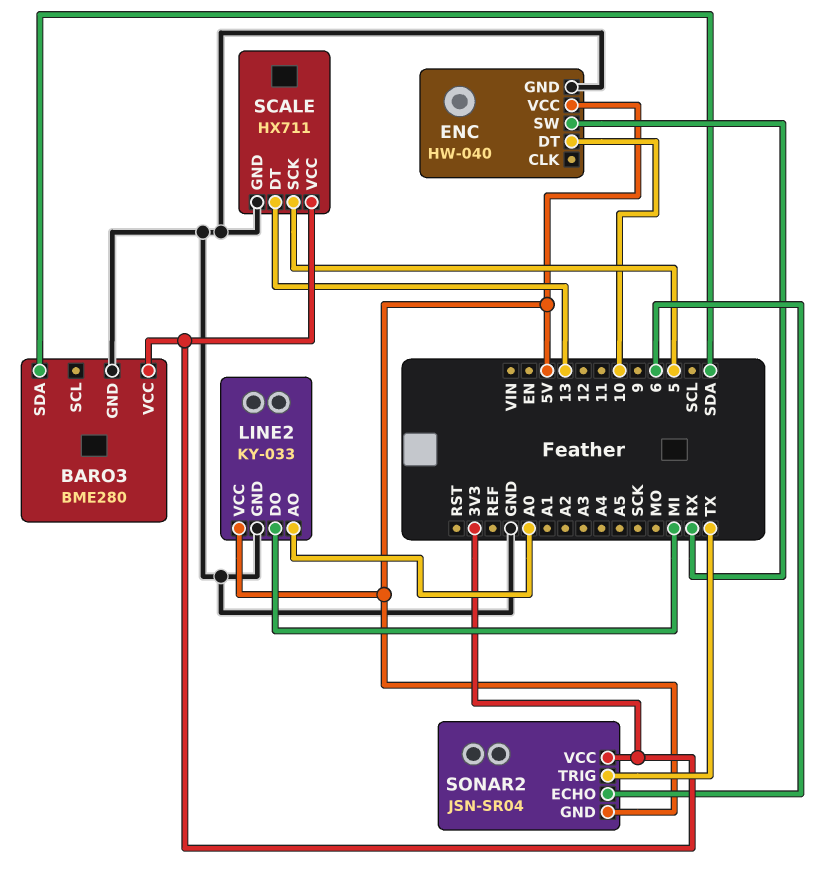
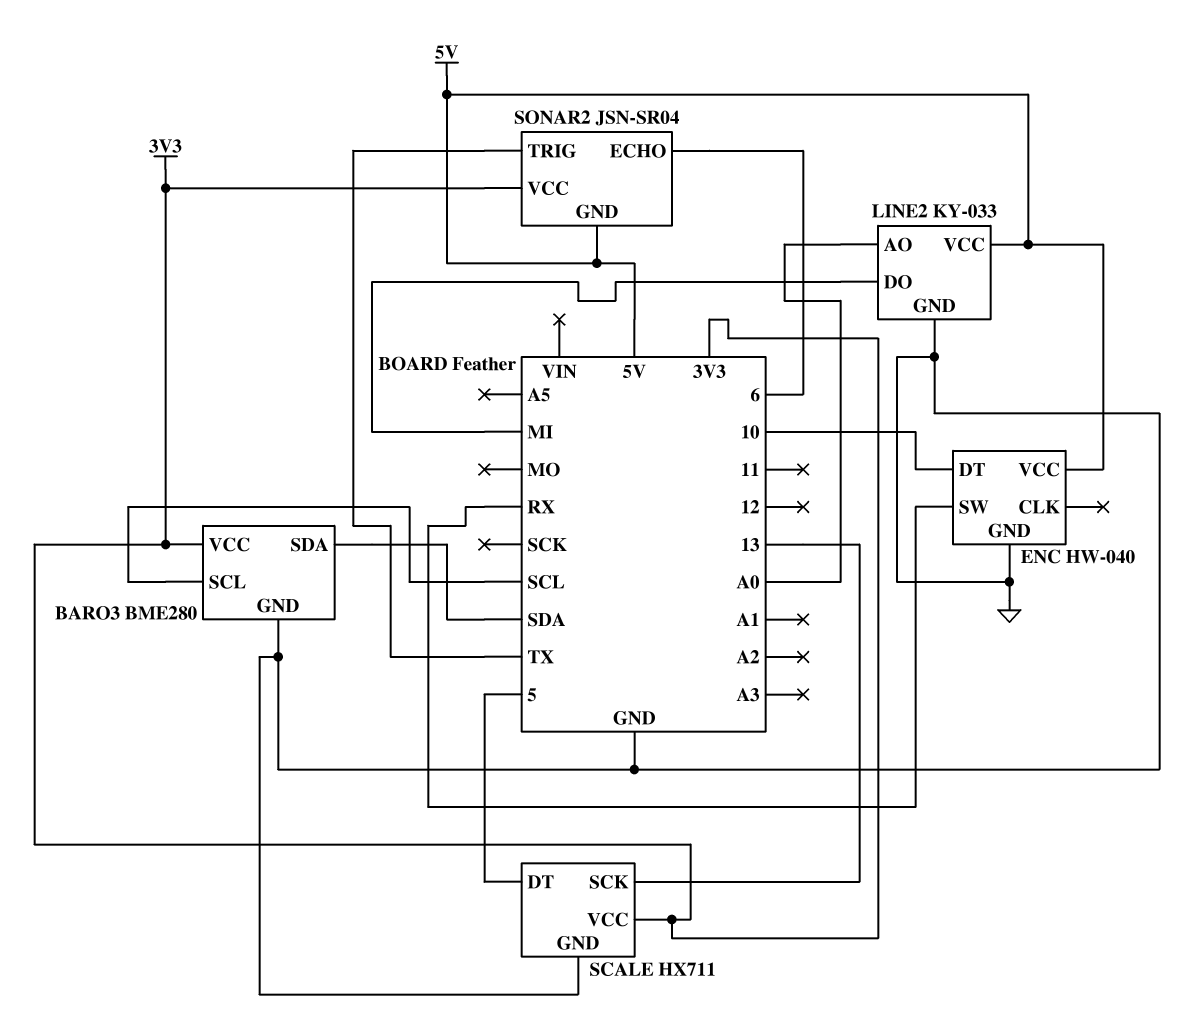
BARO3 pin SCL: none -> SCL
SCALE pin DT: 13 -> 5
SCALE pin SCK: 5 -> 13

